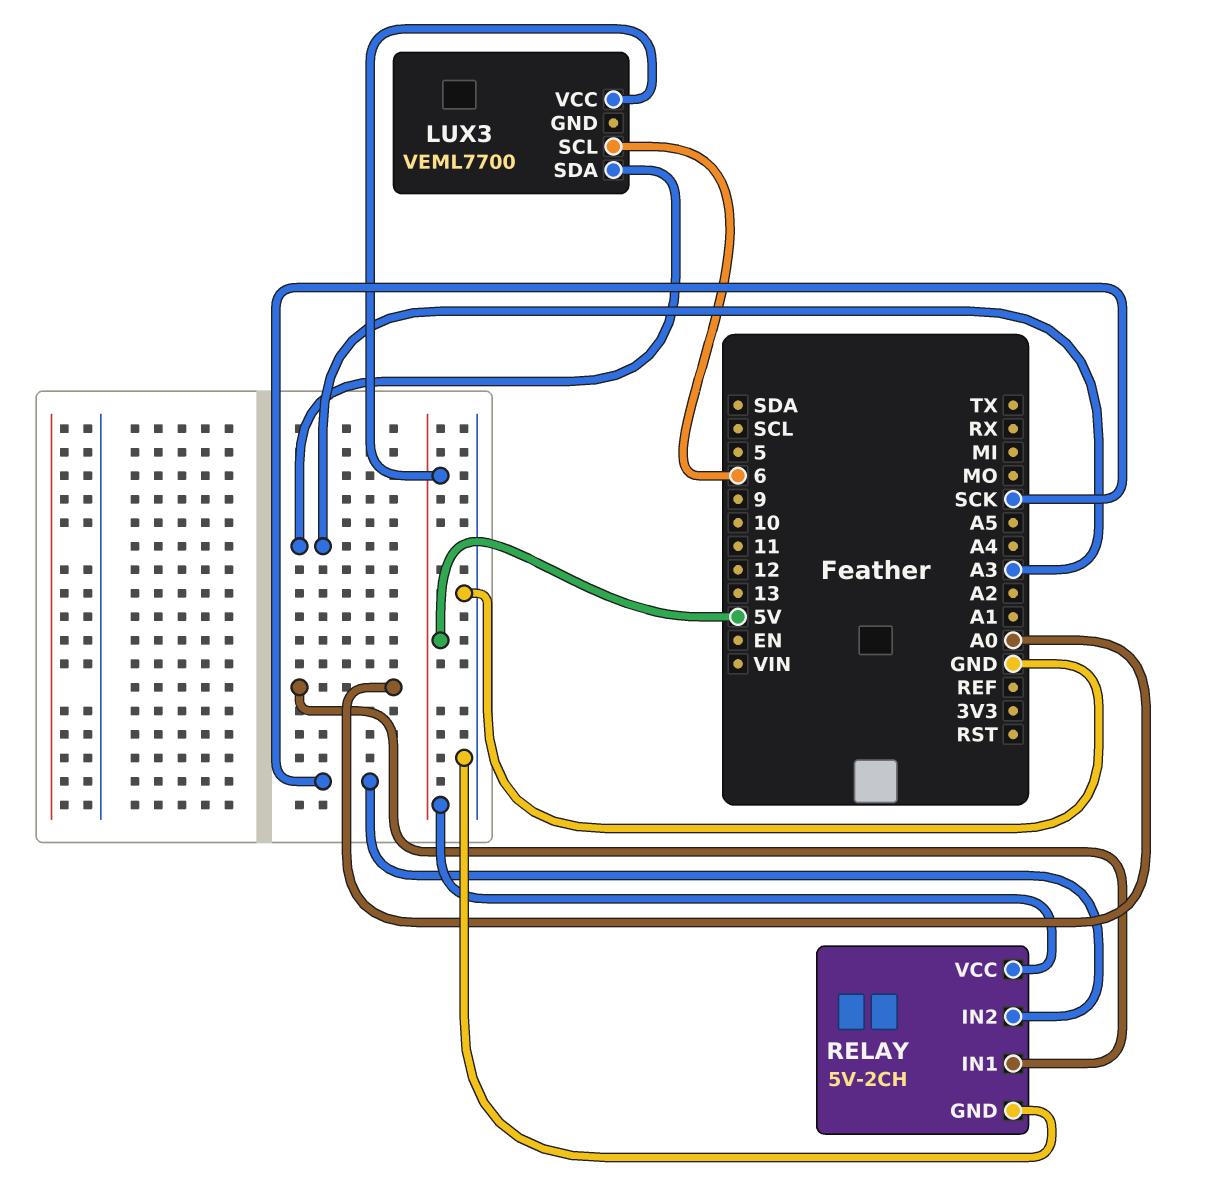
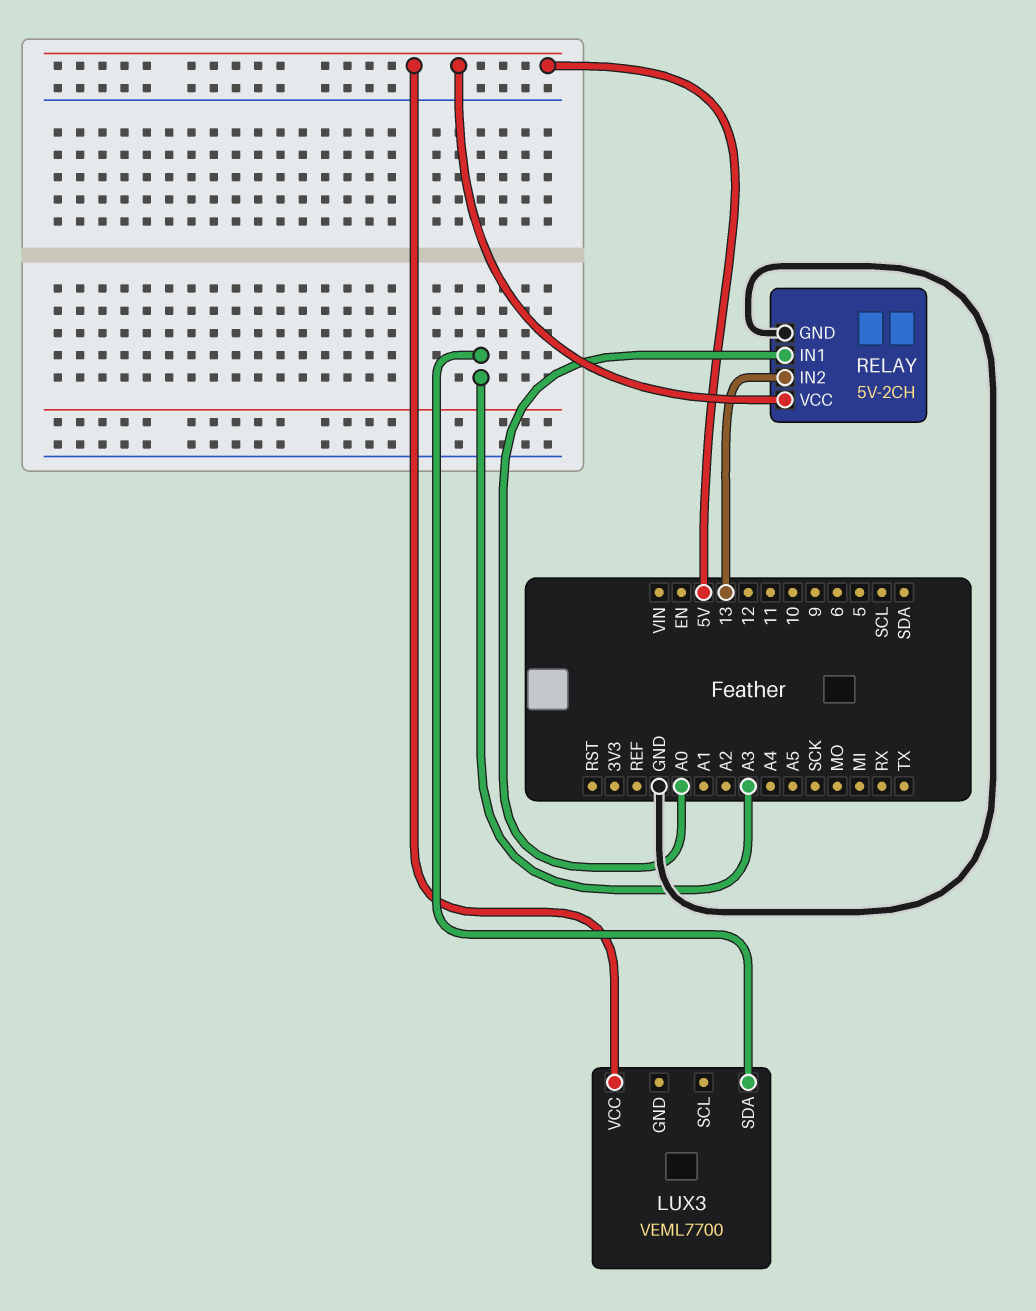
LUX3 pin SCL: 6 -> none
RELAY pin IN2: SCK -> 13

